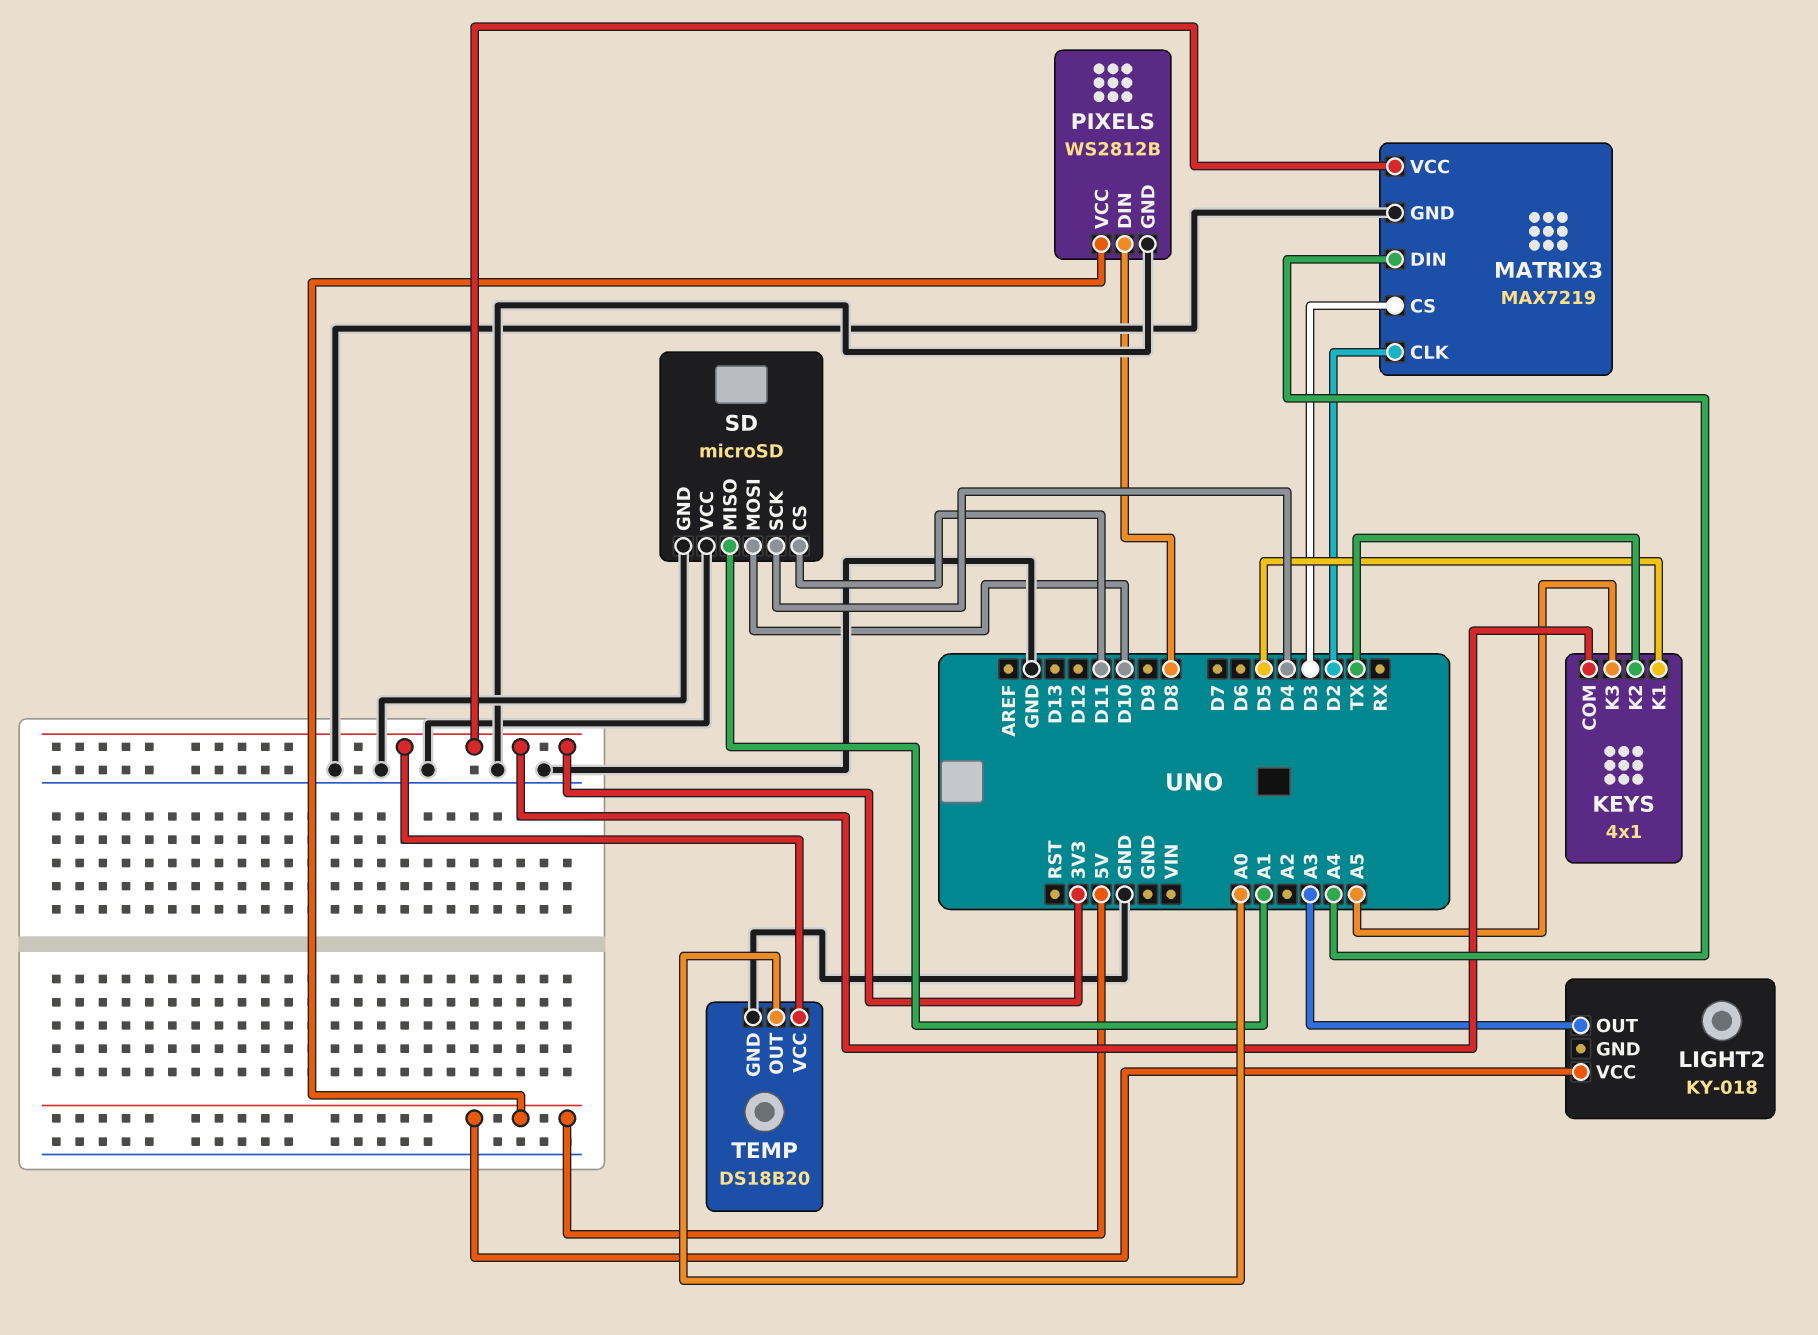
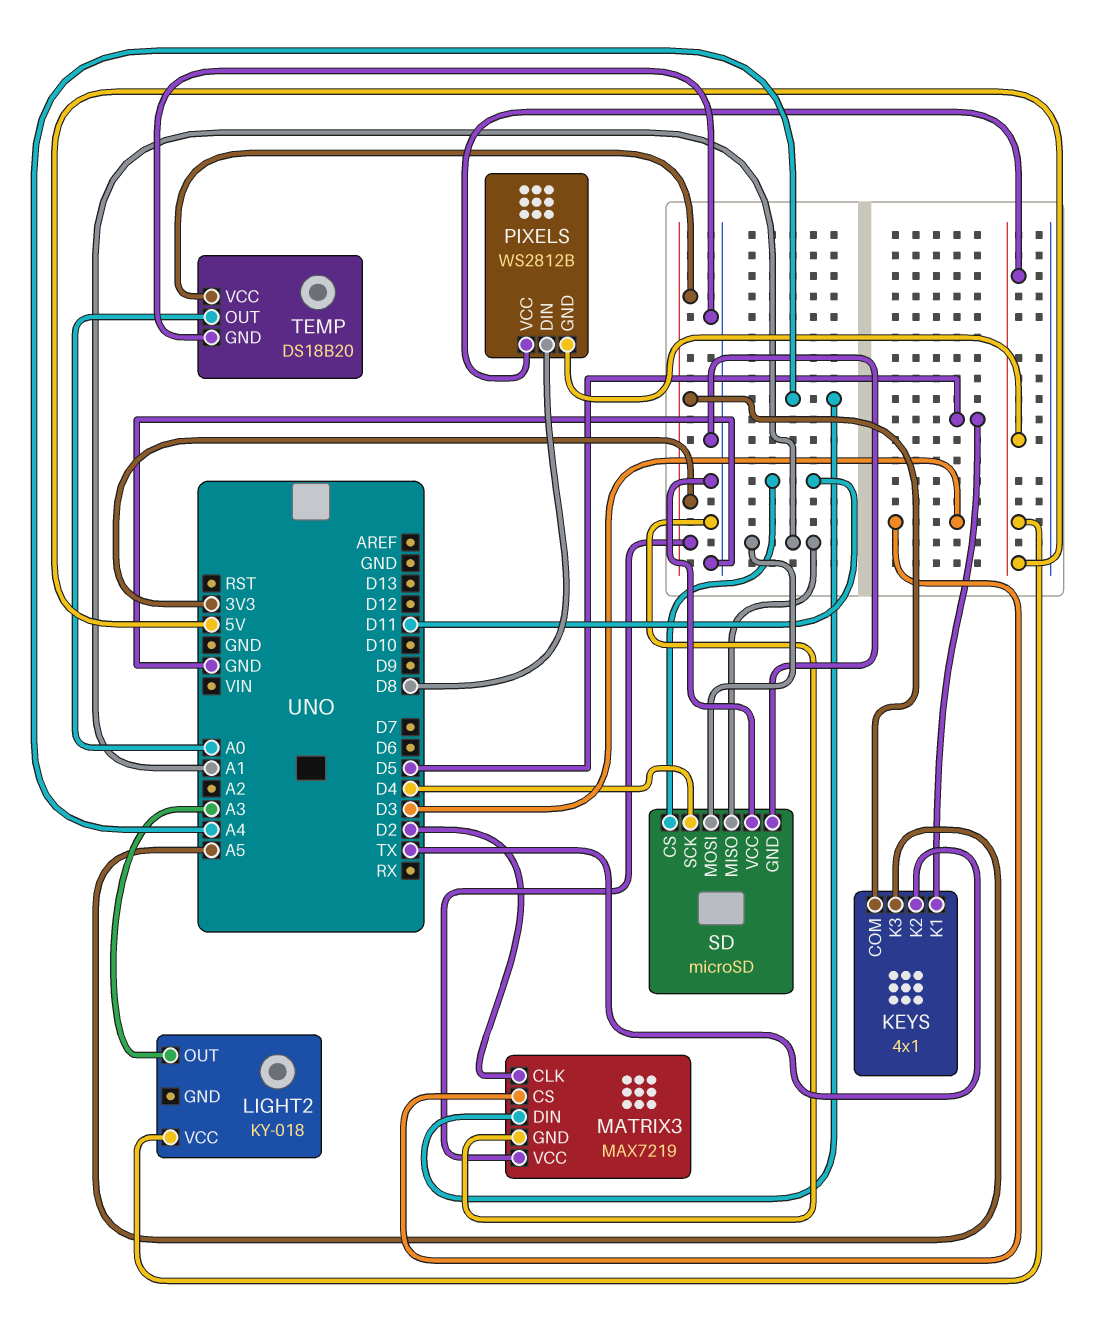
PIXELS pin GND: GND -> 5V
SD pin MOSI: D10 -> A1

